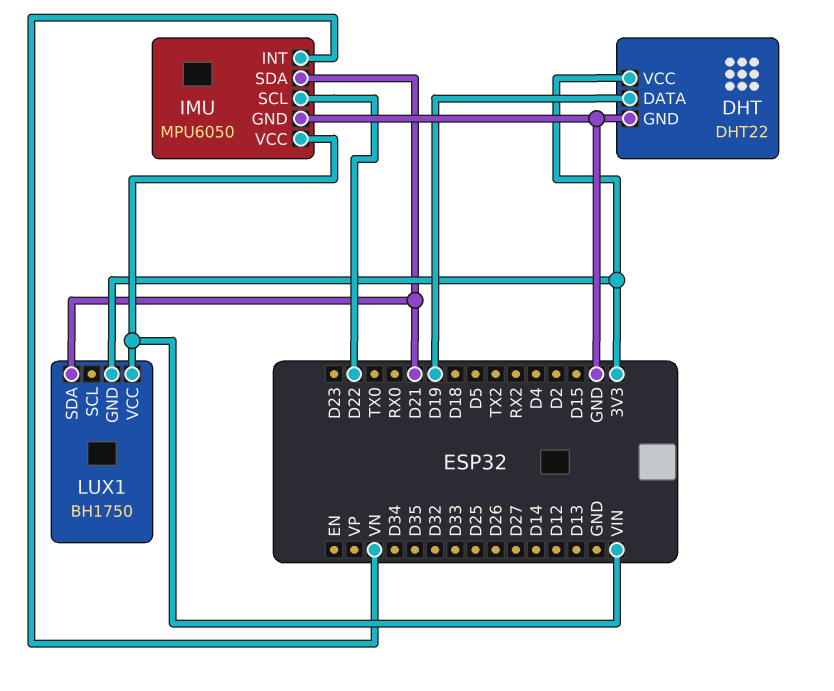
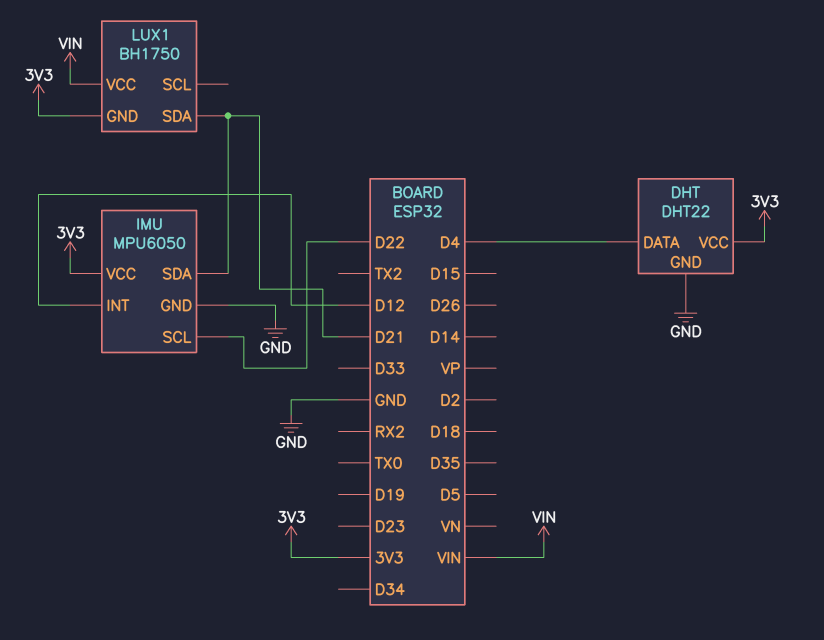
DHT pin DATA: D19 -> D4
IMU pin INT: VN -> D12
IMU pin VCC: VIN -> 3V3

